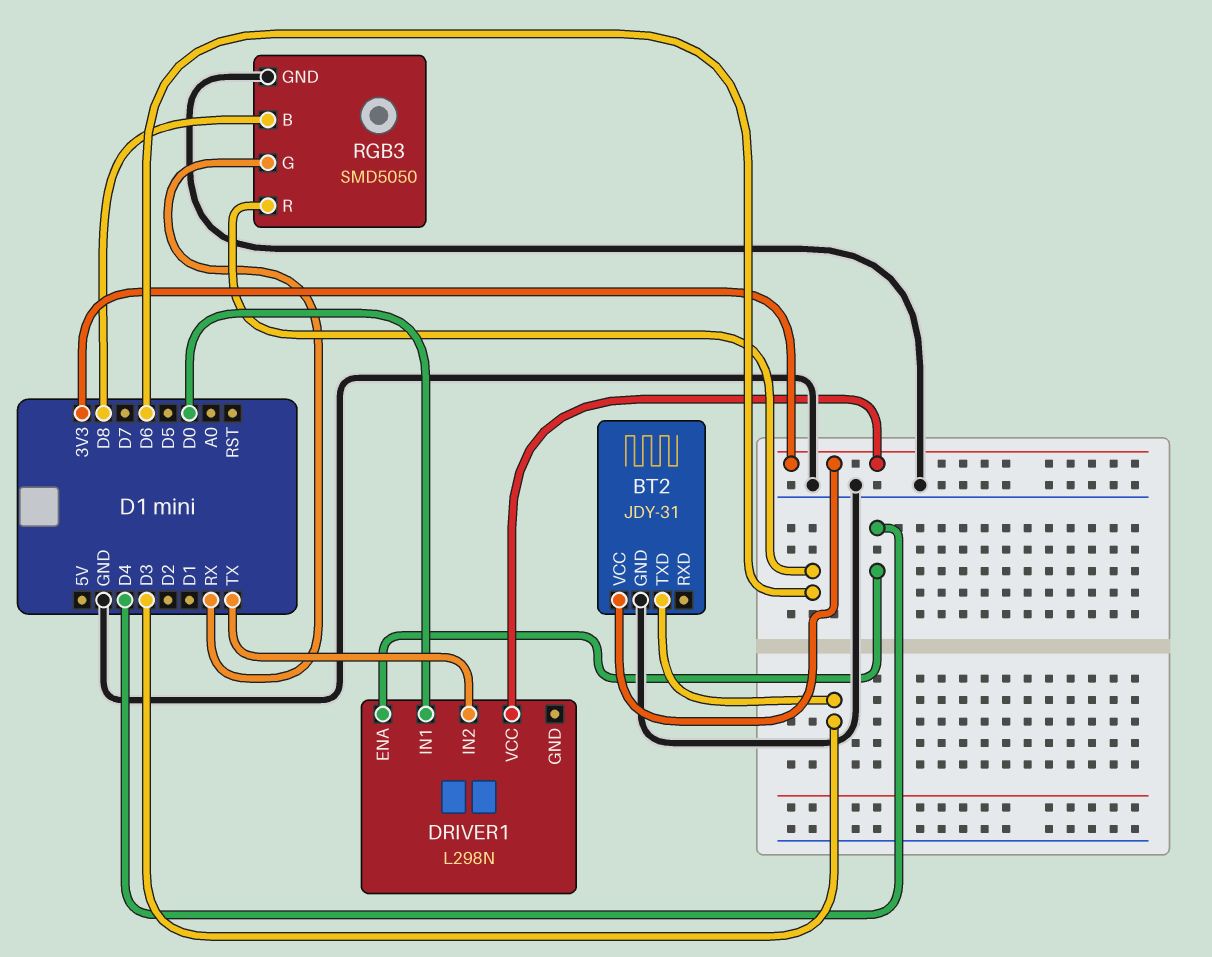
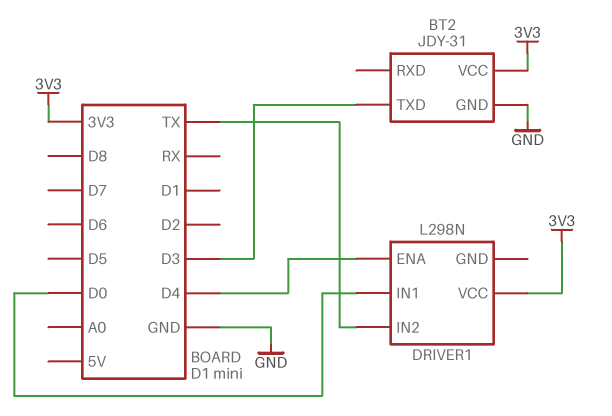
RGB3: SMD5050 -> none
RGB3 pin B: D8 -> none
RGB3 pin G: RX -> none
RGB3 pin GND: GND -> none
RGB3 pin R: D6 -> none

